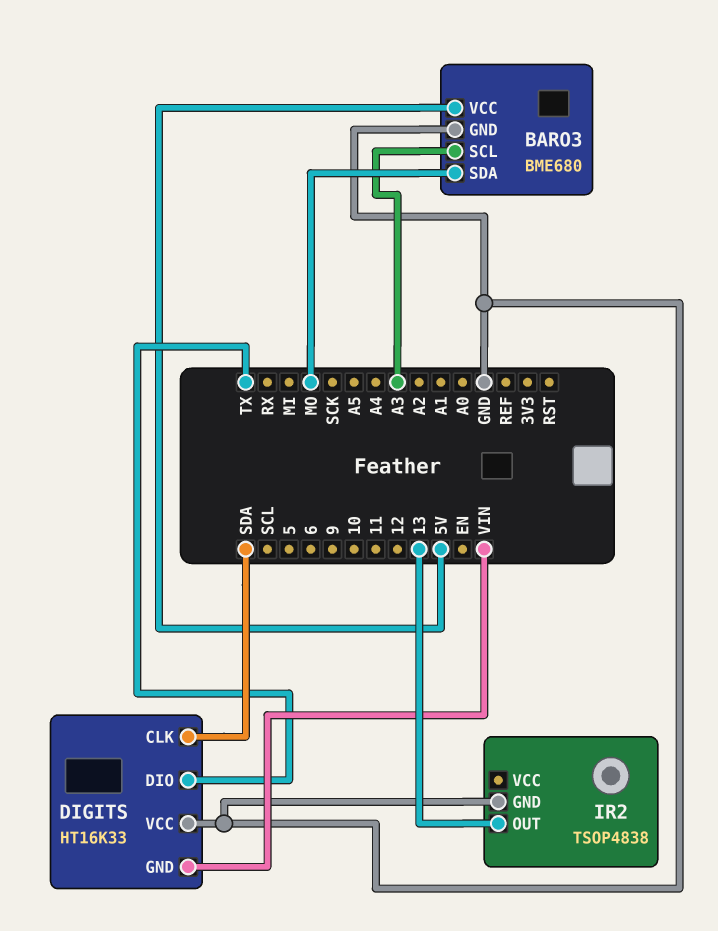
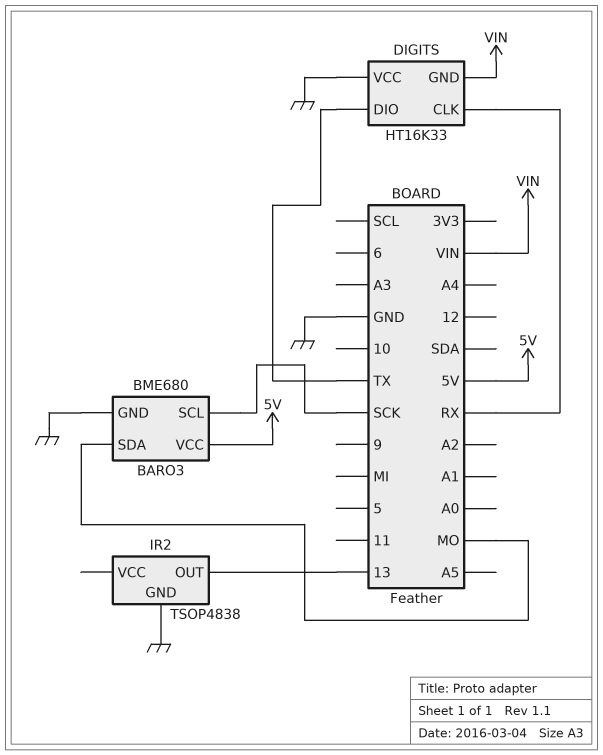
BARO3 pin SCL: A3 -> SCK
DIGITS pin CLK: SDA -> RX

